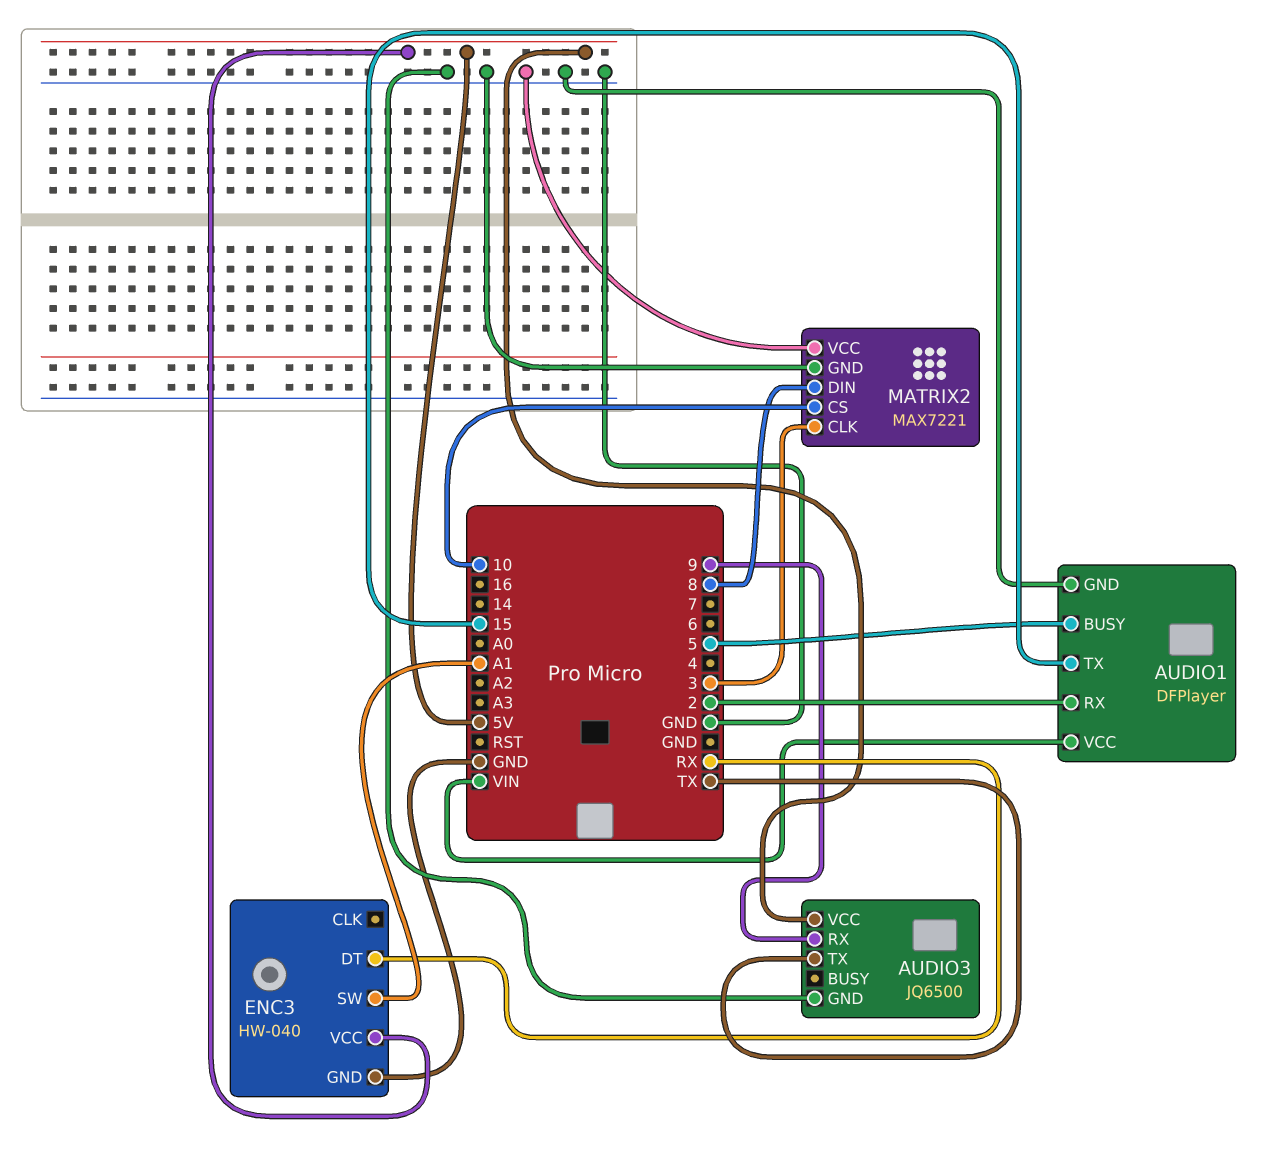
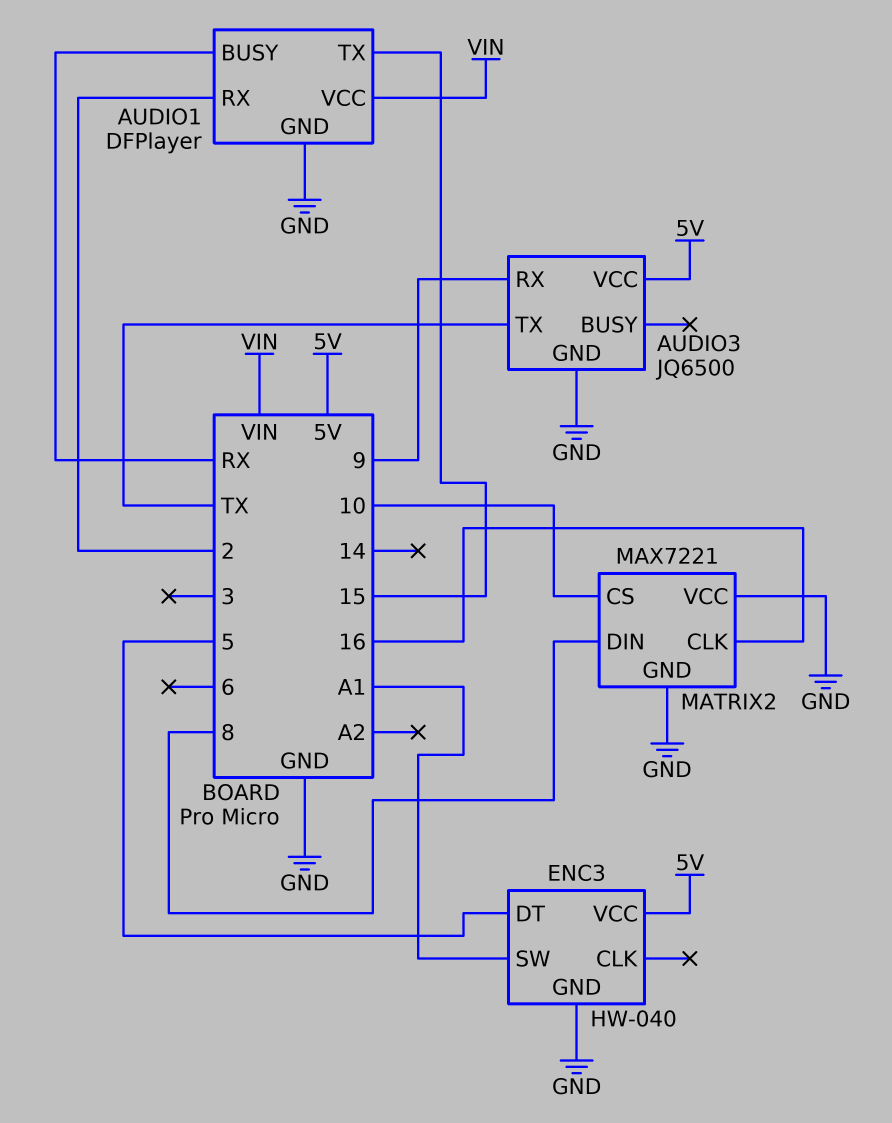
AUDIO1 pin BUSY: 5 -> RX
ENC3 pin DT: RX -> 5
MATRIX2 pin CLK: 3 -> 16

